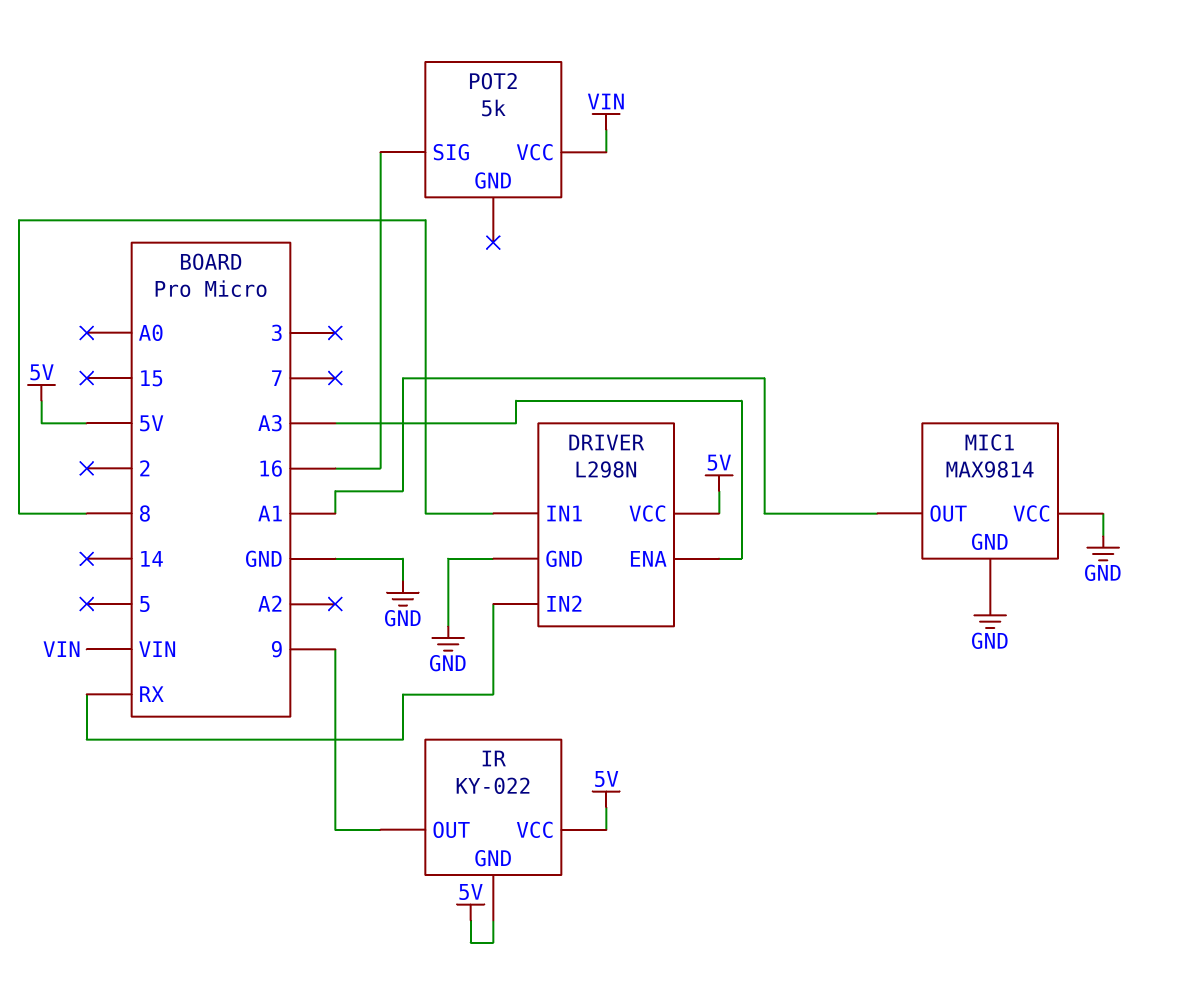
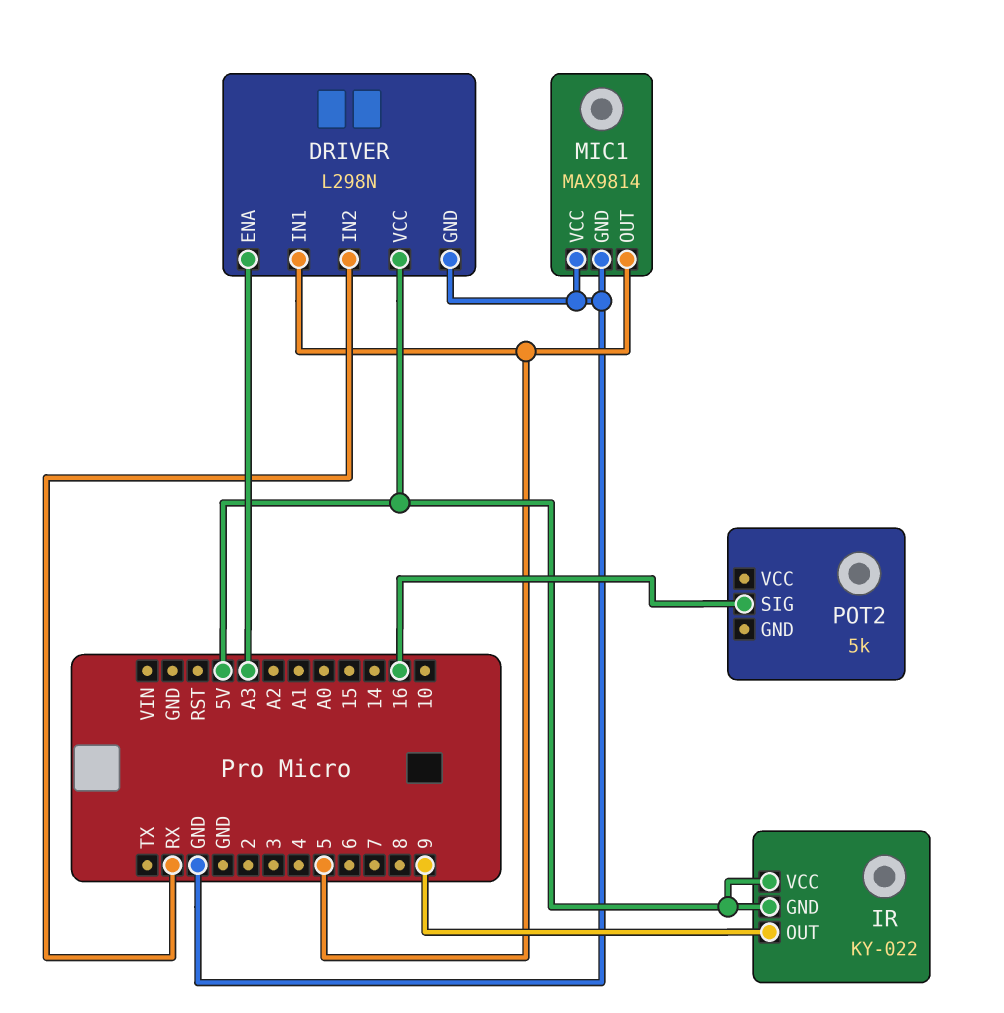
DRIVER pin IN1: 8 -> 5
MIC1 pin OUT: A1 -> 5
POT2 pin VCC: VIN -> none

